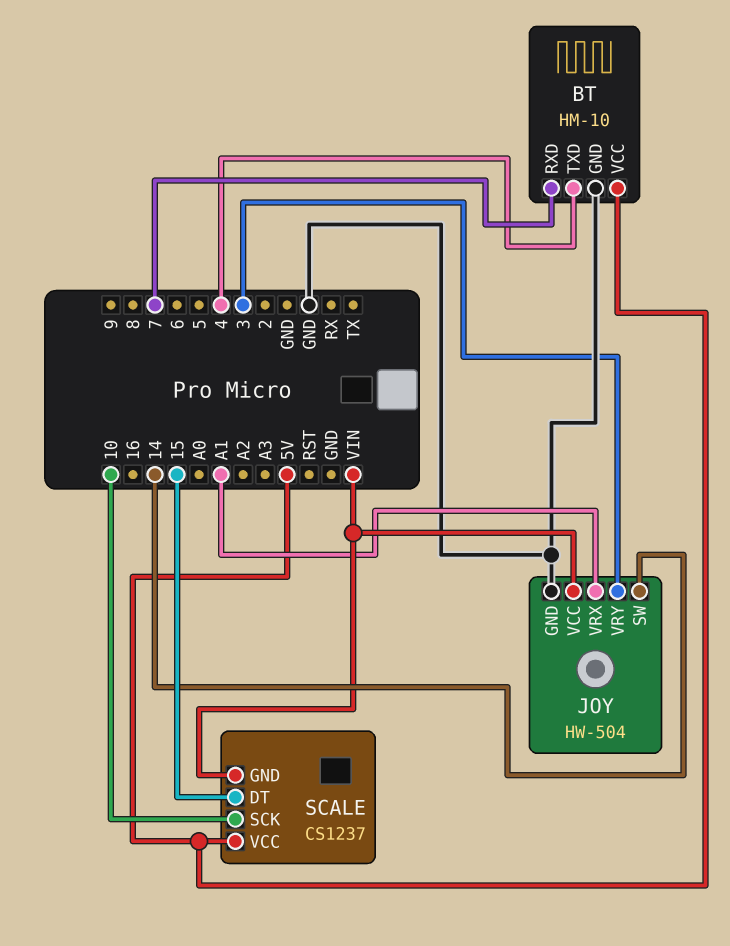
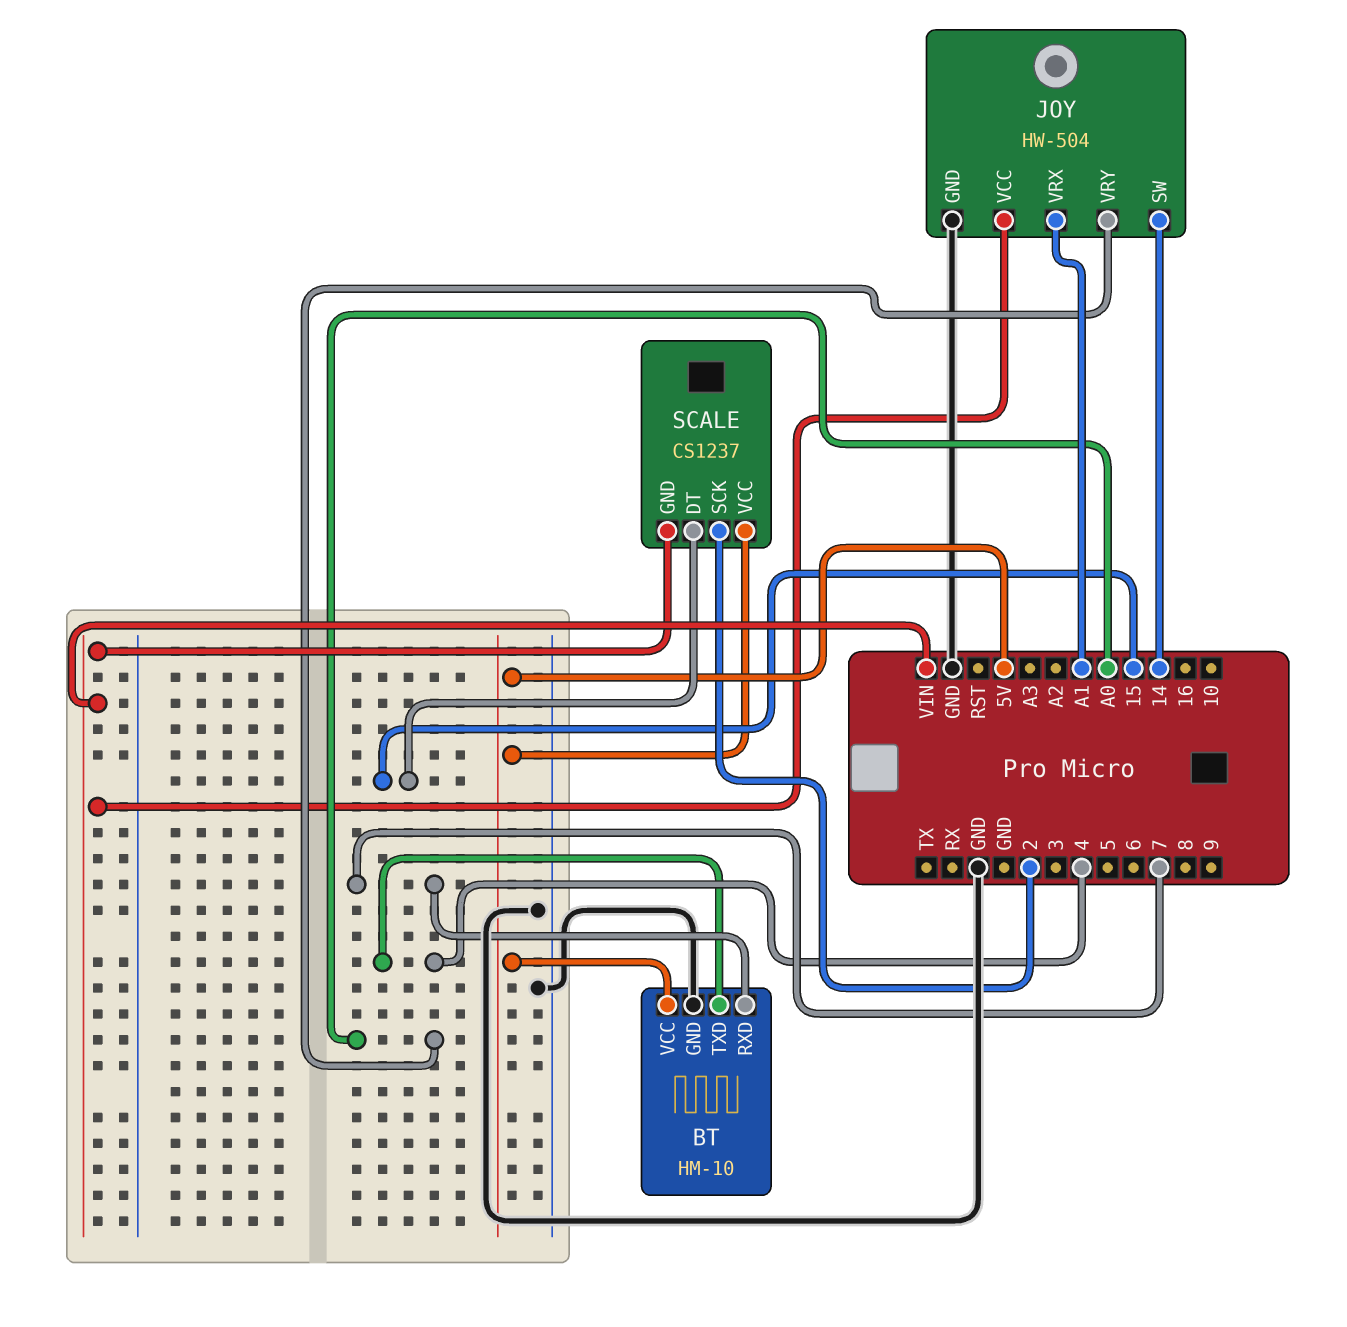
JOY pin VRY: 3 -> A0
SCALE pin SCK: 10 -> 2

